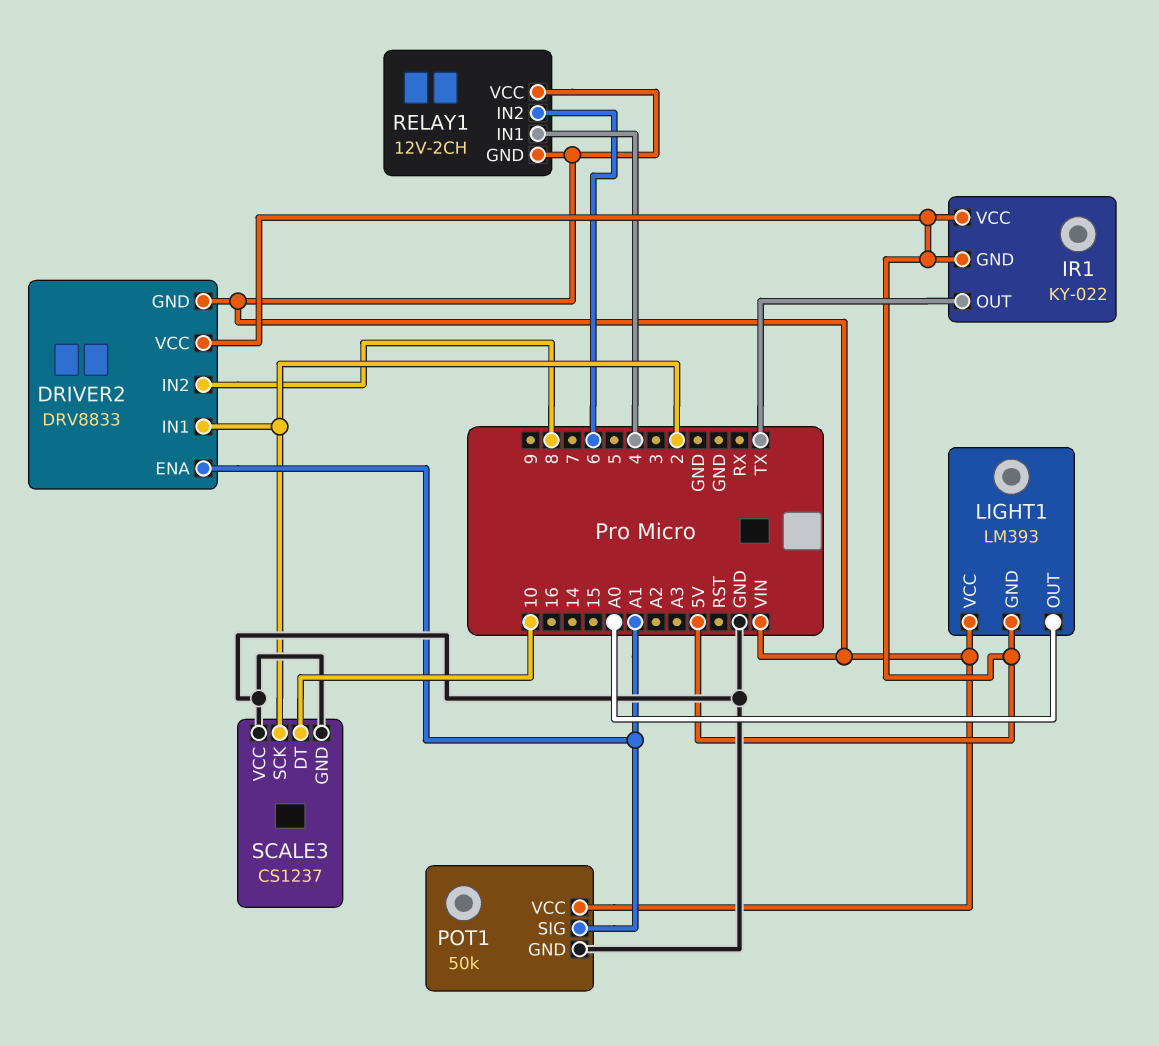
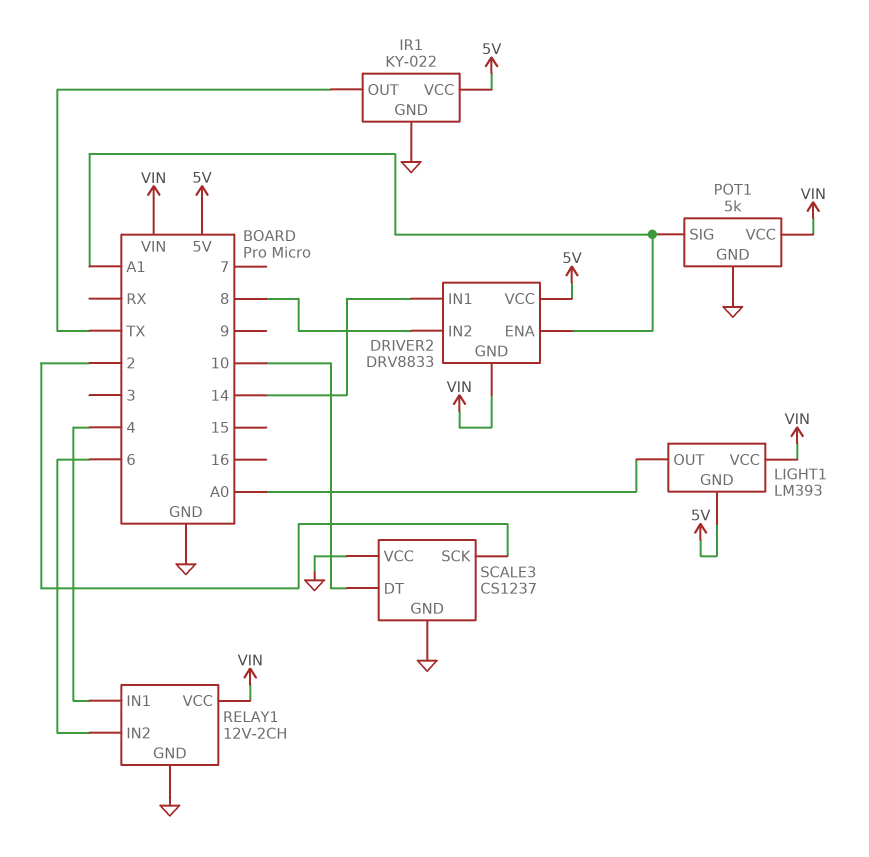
DRIVER2 pin IN1: 2 -> 14
IR1 pin GND: 5V -> GND
POT1: 50k -> 5k
RELAY1 pin GND: VIN -> GND

